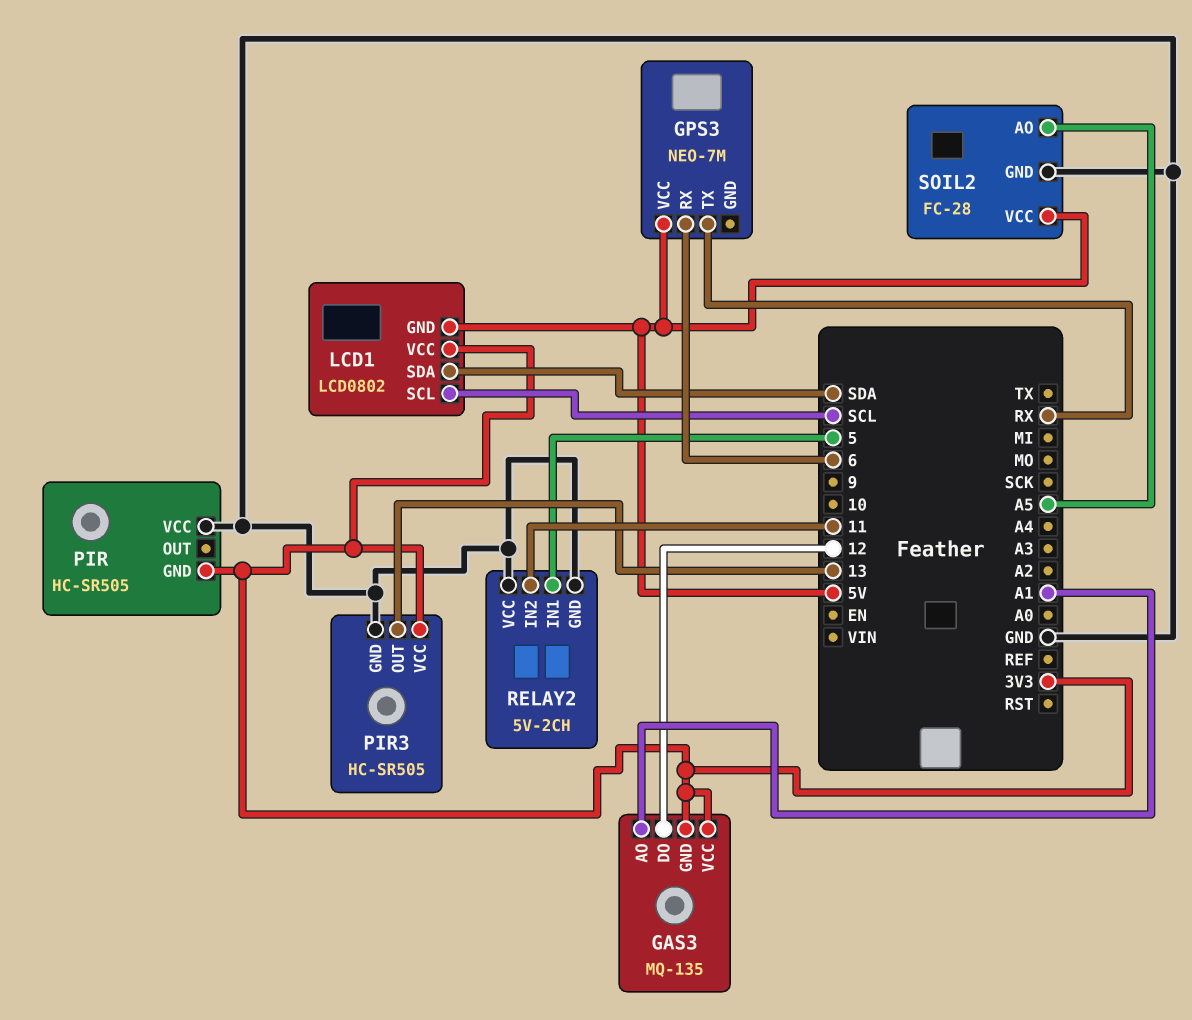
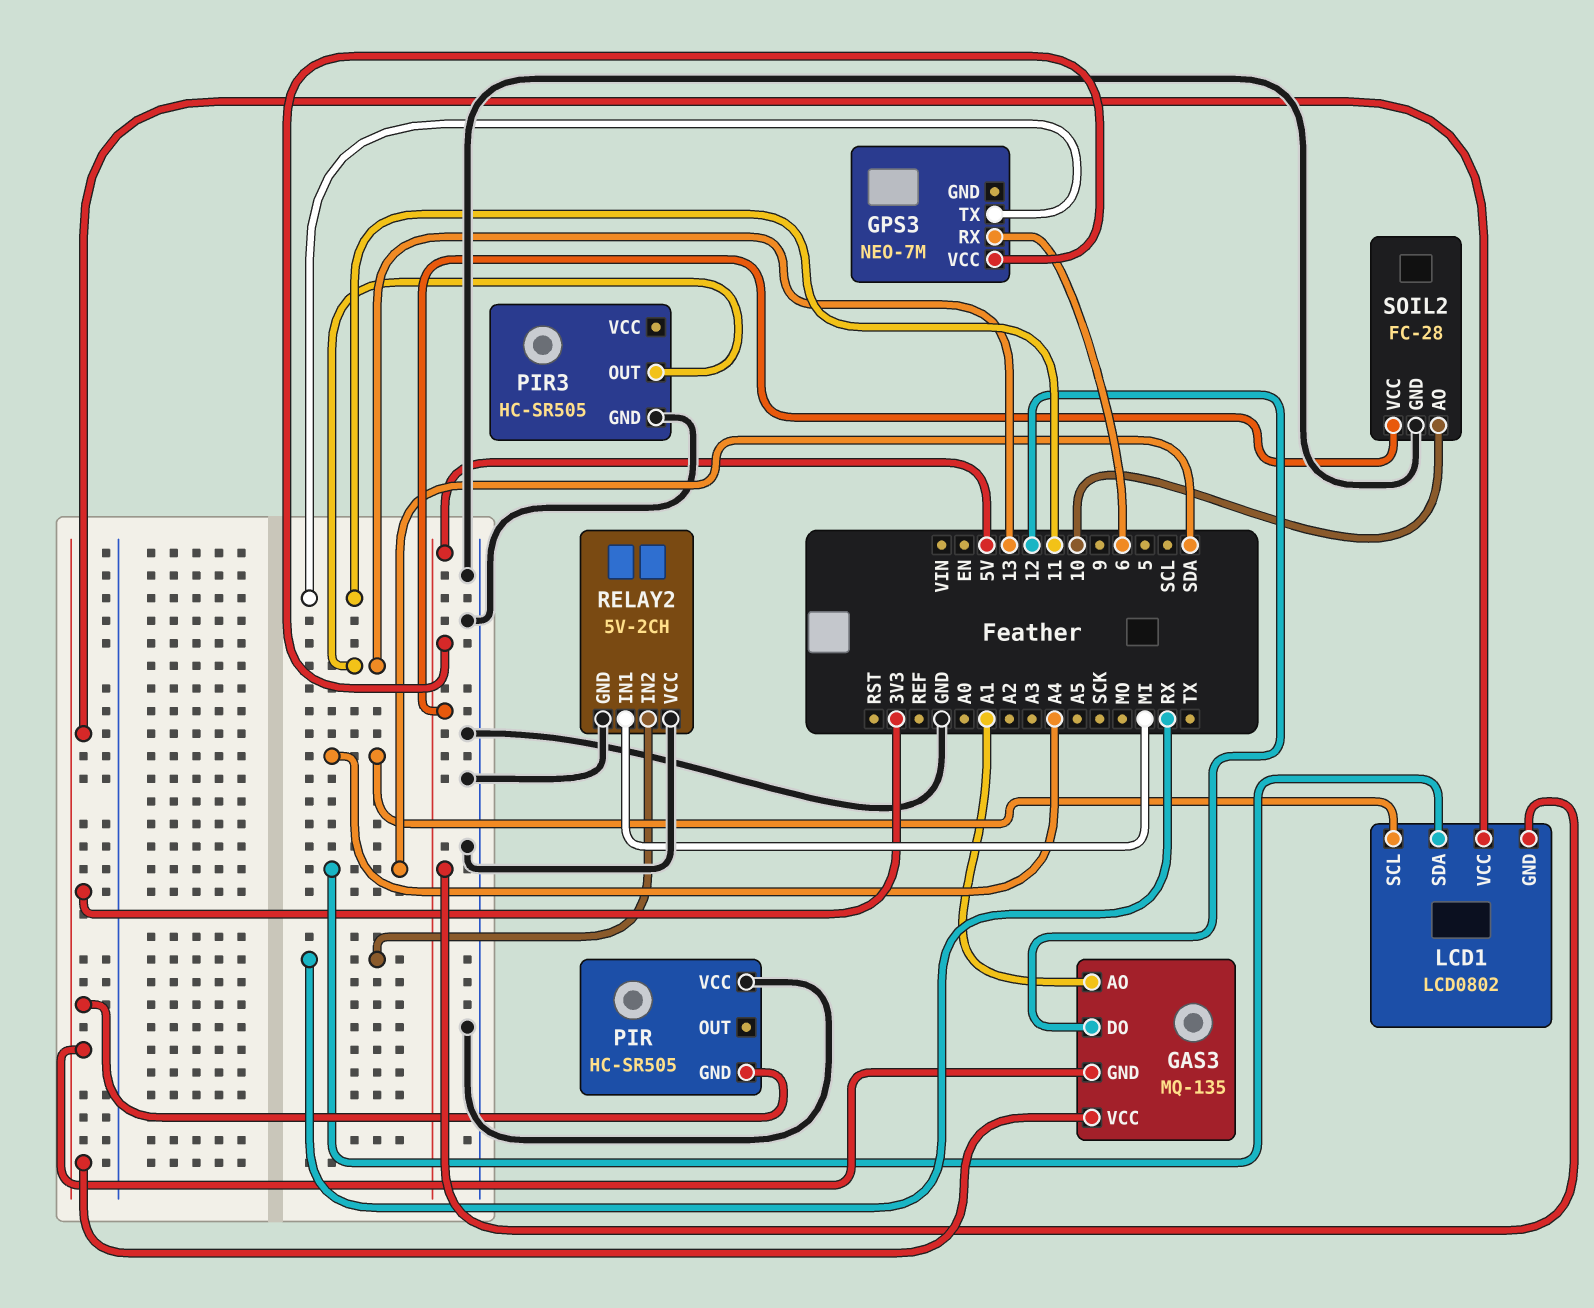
GPS3 pin TX: RX -> 11
LCD1 pin SCL: SCL -> A4
PIR3 pin VCC: 3V3 -> none
RELAY2 pin IN1: 5 -> MI
RELAY2 pin IN2: 11 -> RX
SOIL2 pin AO: A5 -> 10

